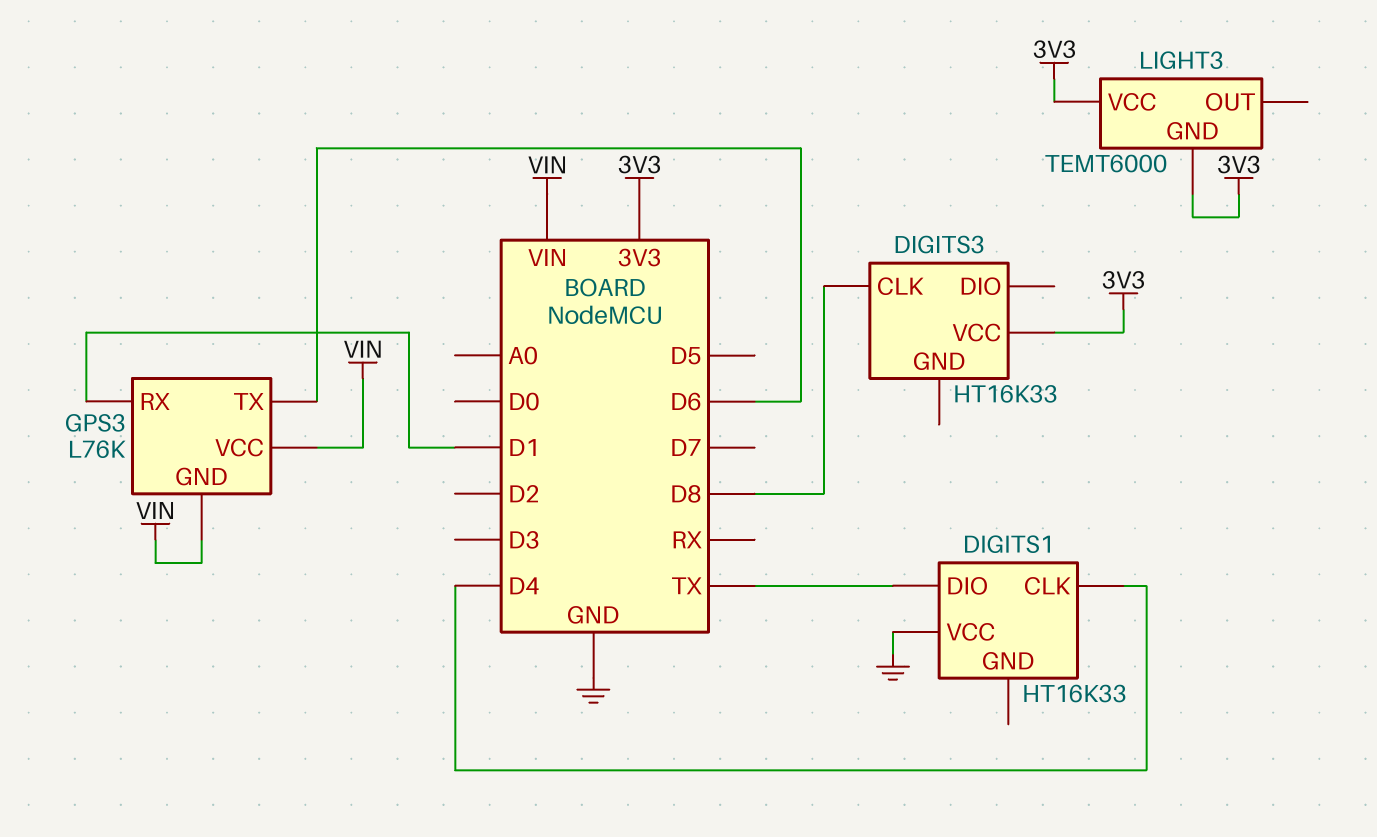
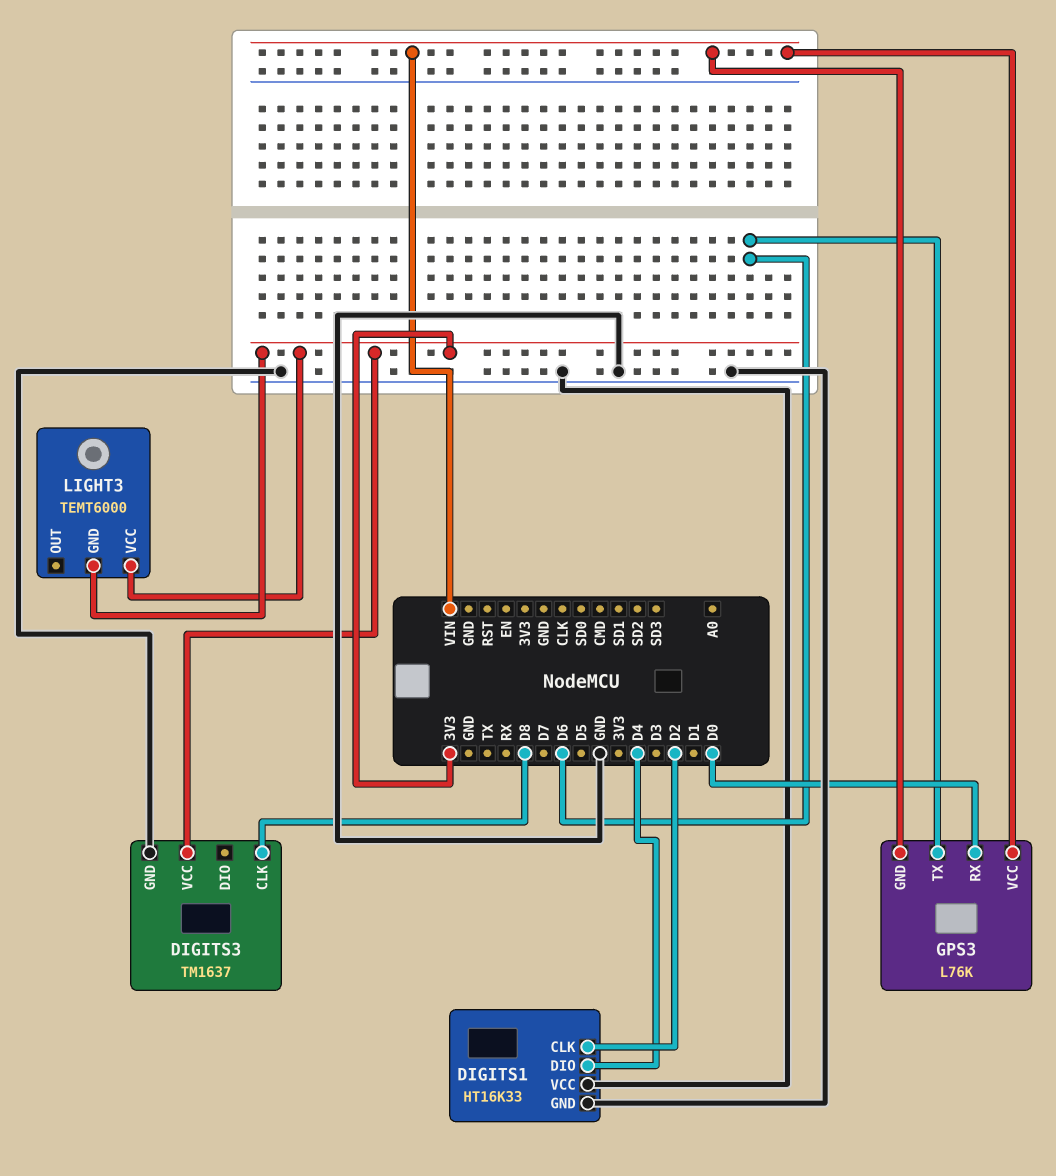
DIGITS1 pin CLK: D4 -> D2
DIGITS1 pin DIO: TX -> D4
DIGITS1 pin GND: none -> GND
DIGITS3: HT16K33 -> TM1637
DIGITS3 pin GND: none -> GND
GPS3 pin RX: D1 -> D0

